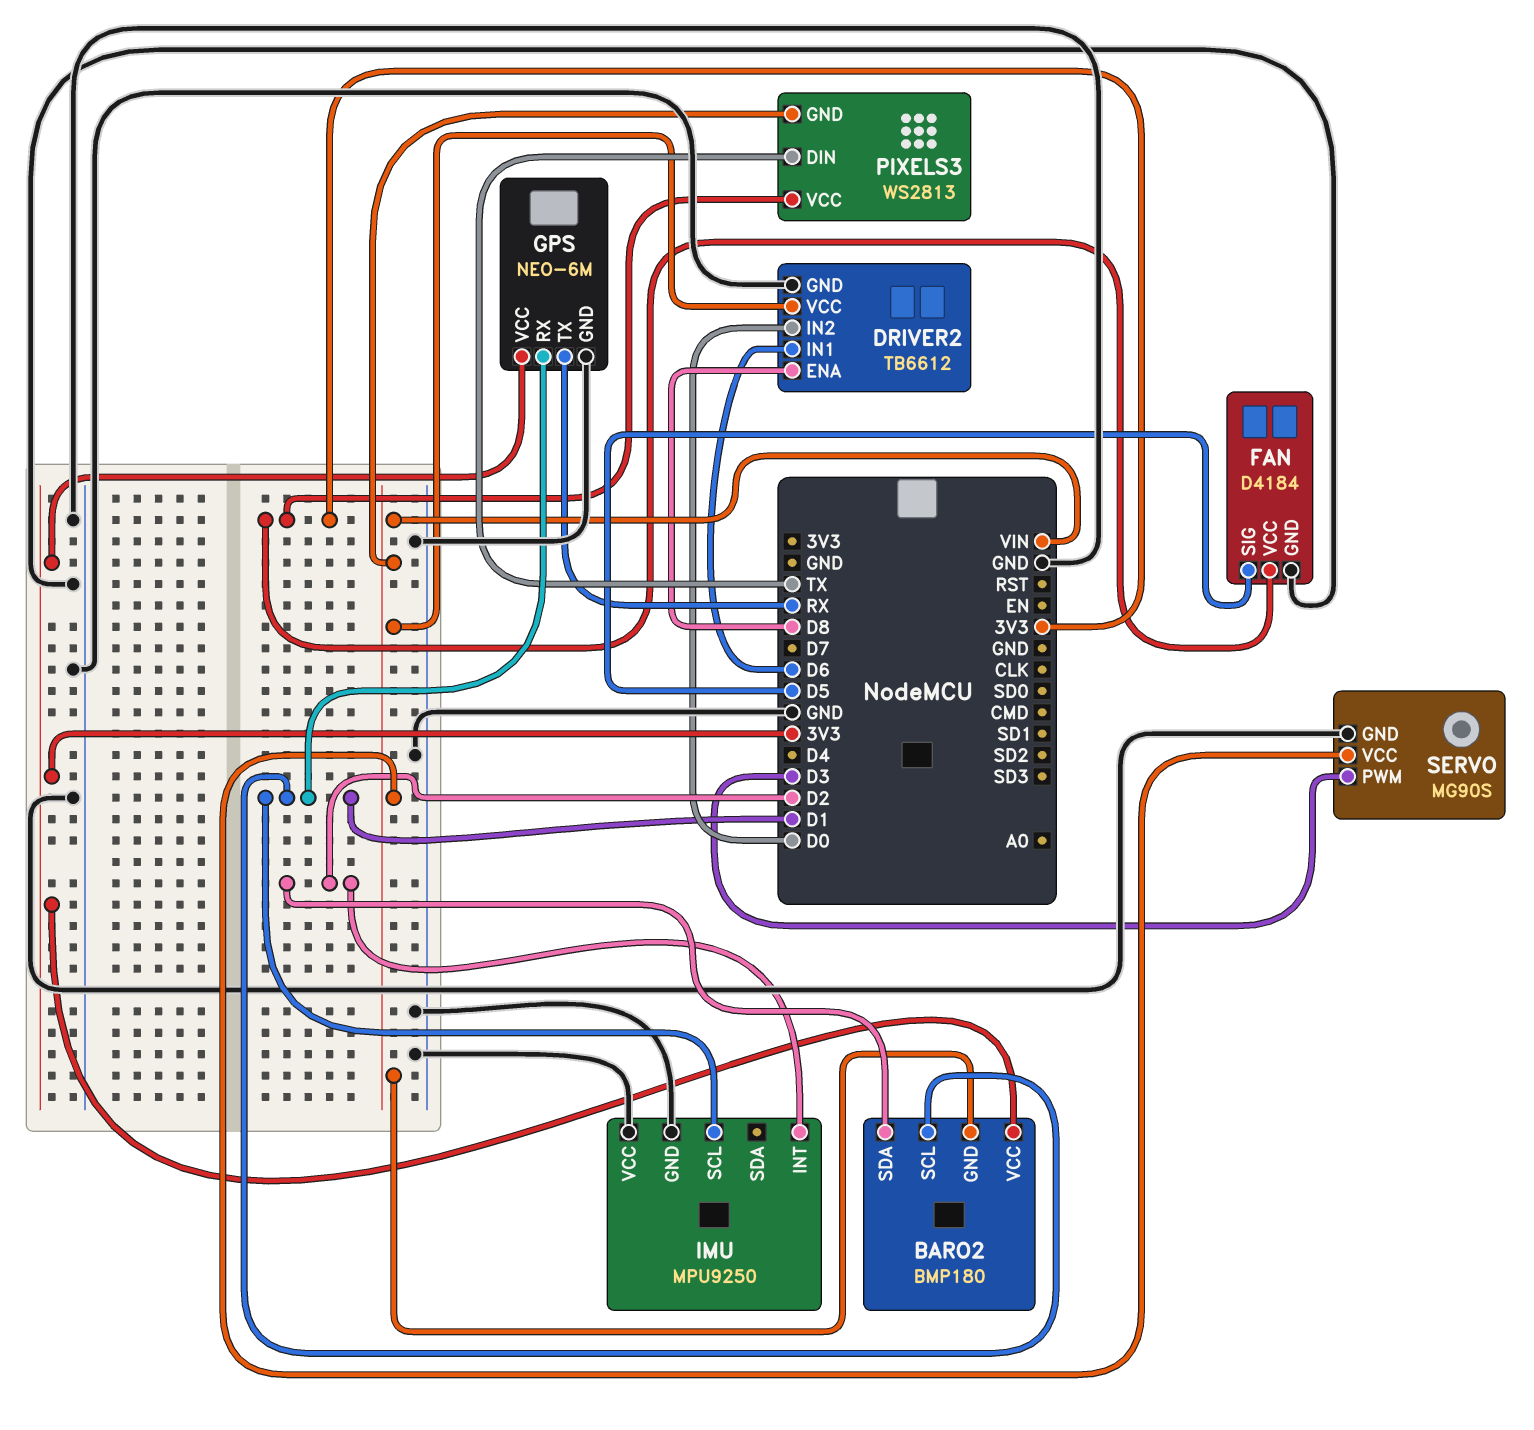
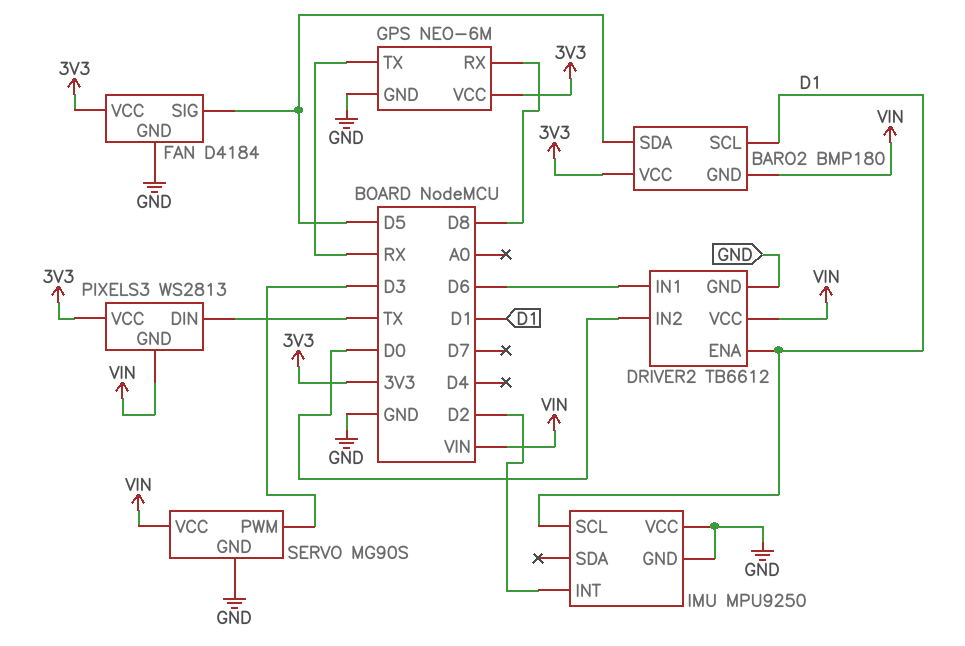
BARO2 pin SDA: D2 -> D5
DRIVER2 pin ENA: D8 -> D1
GPS pin RX: D1 -> D8

